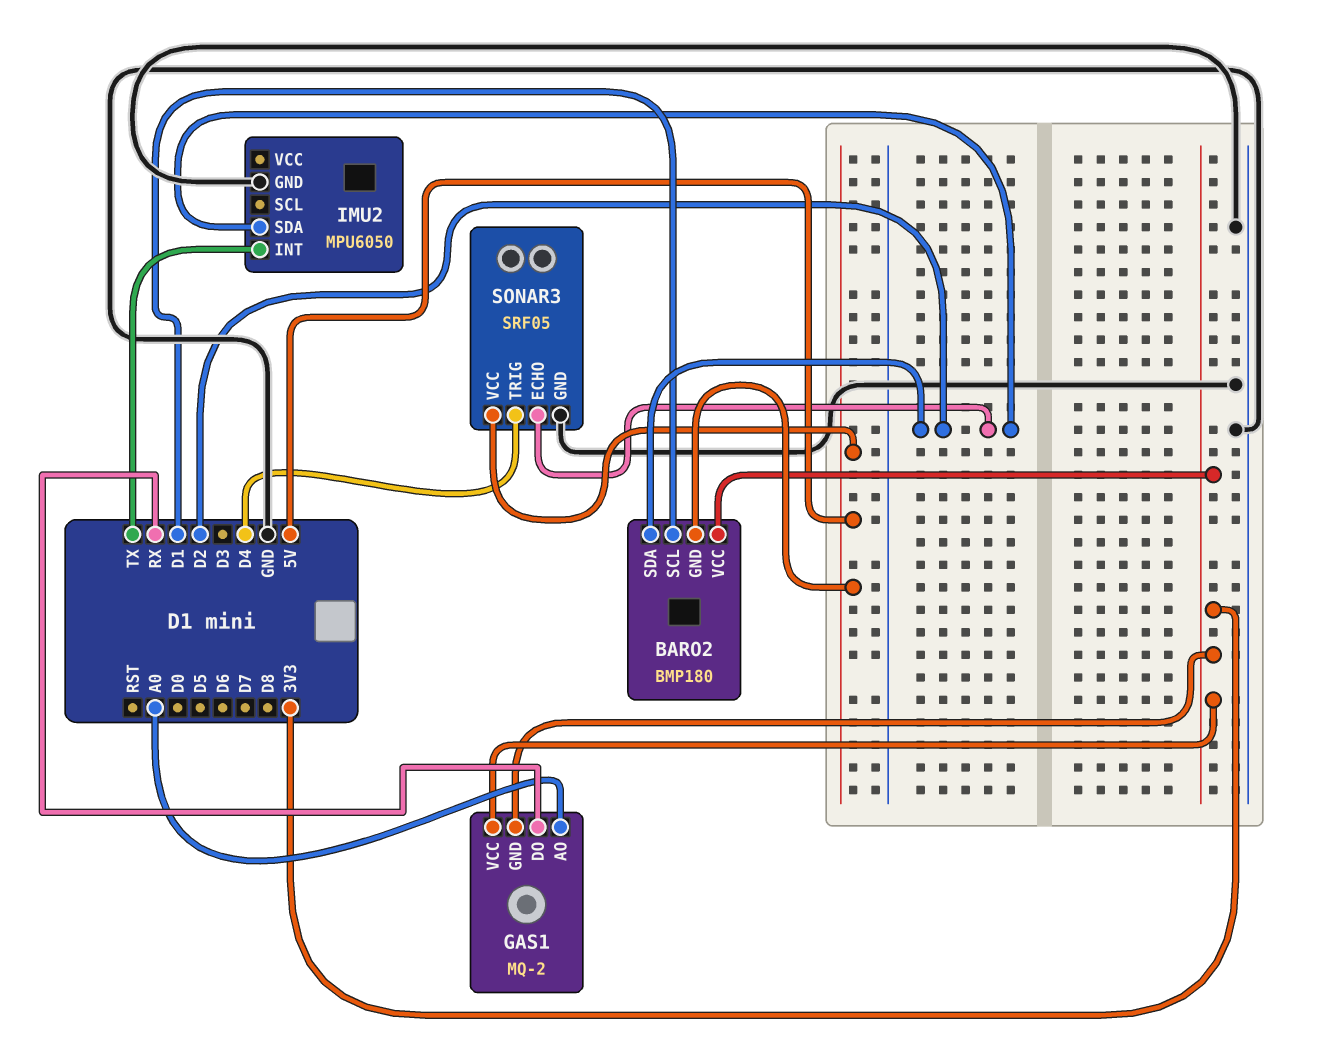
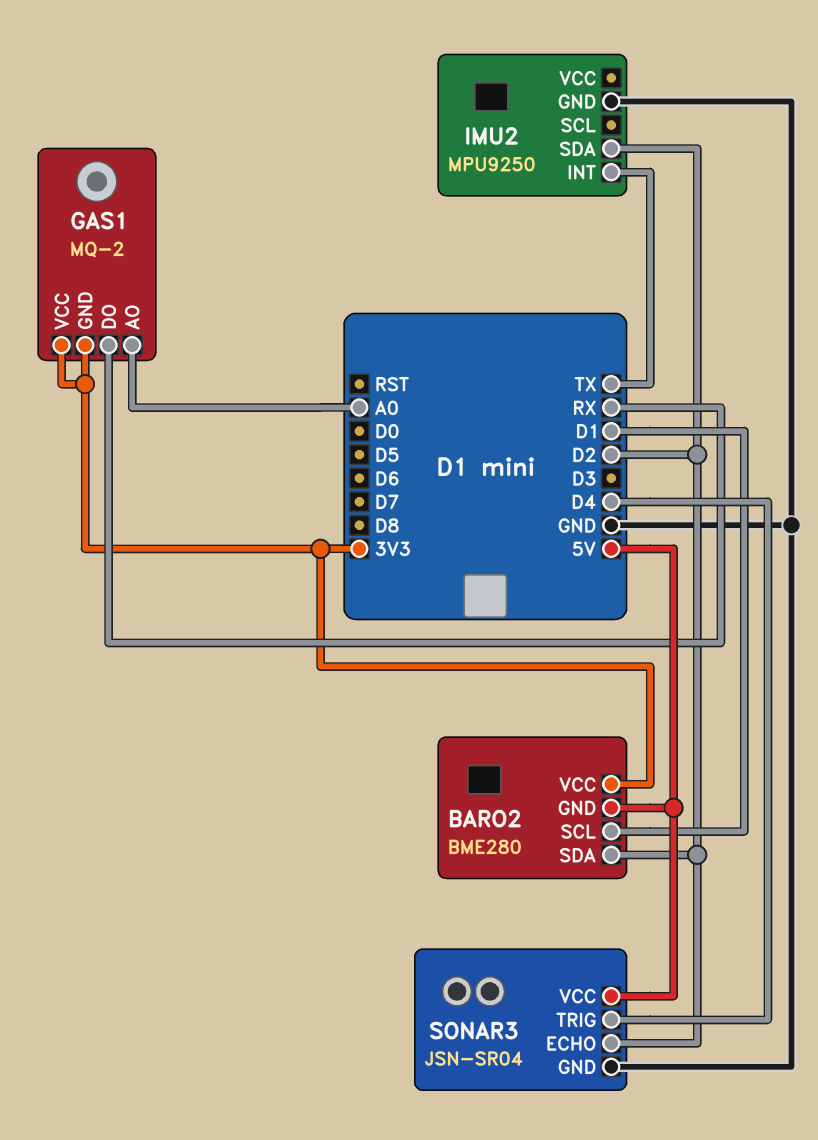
BARO2: BMP180 -> BME280
IMU2: MPU6050 -> MPU9250
SONAR3: SRF05 -> JSN-SR04

